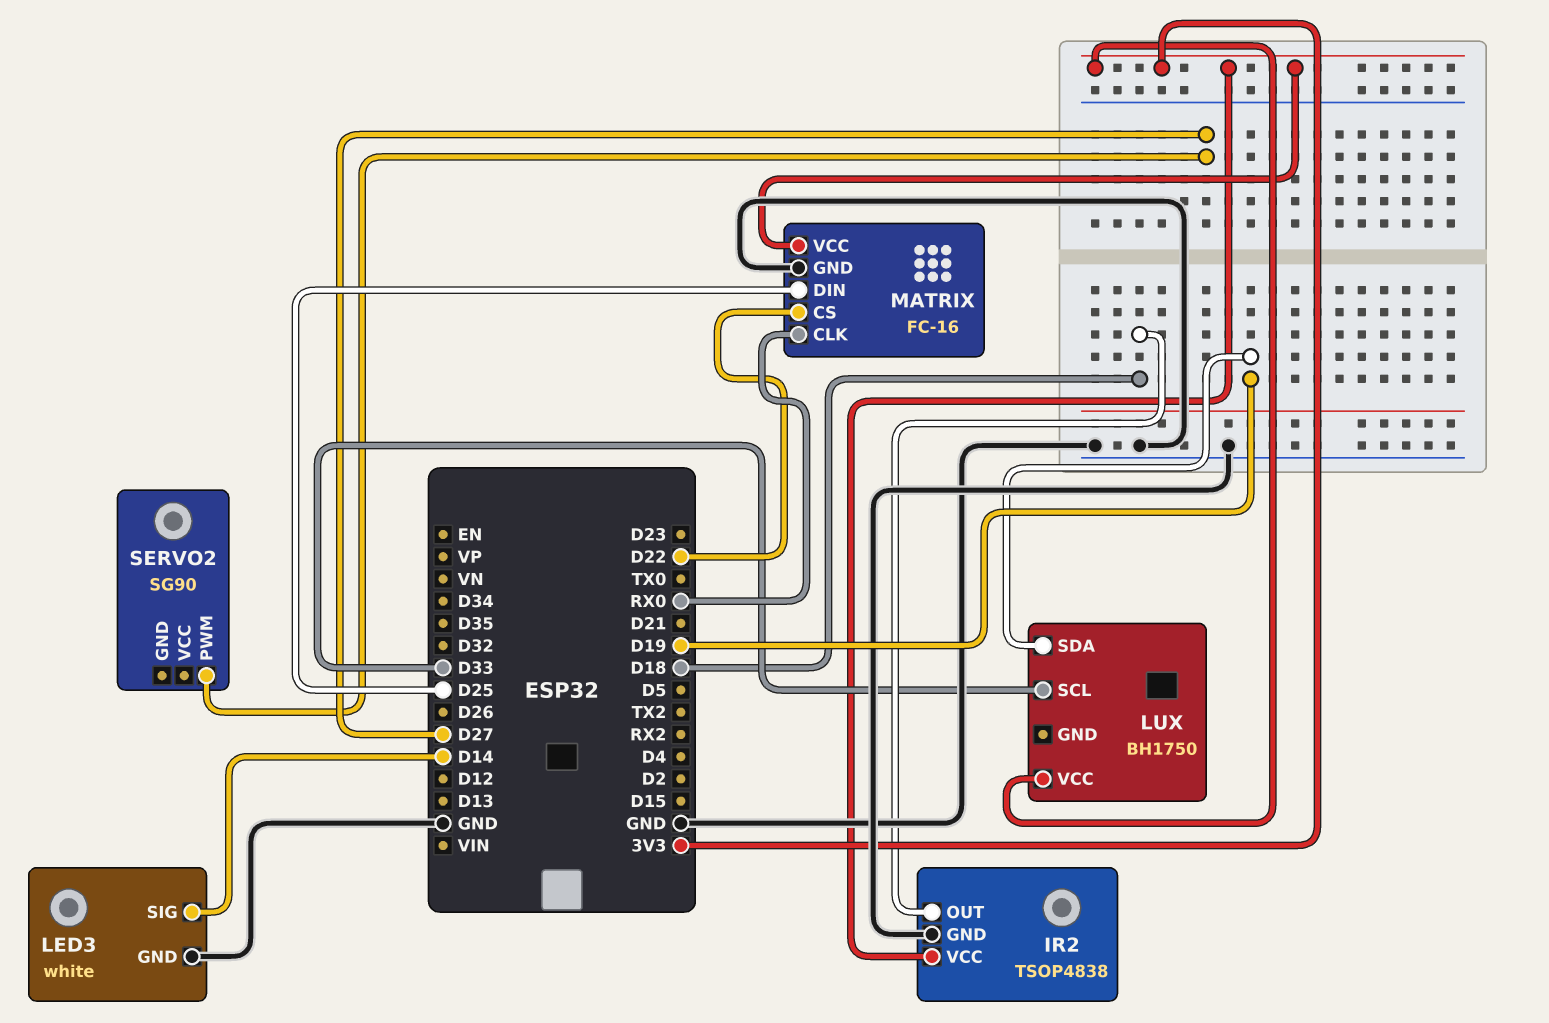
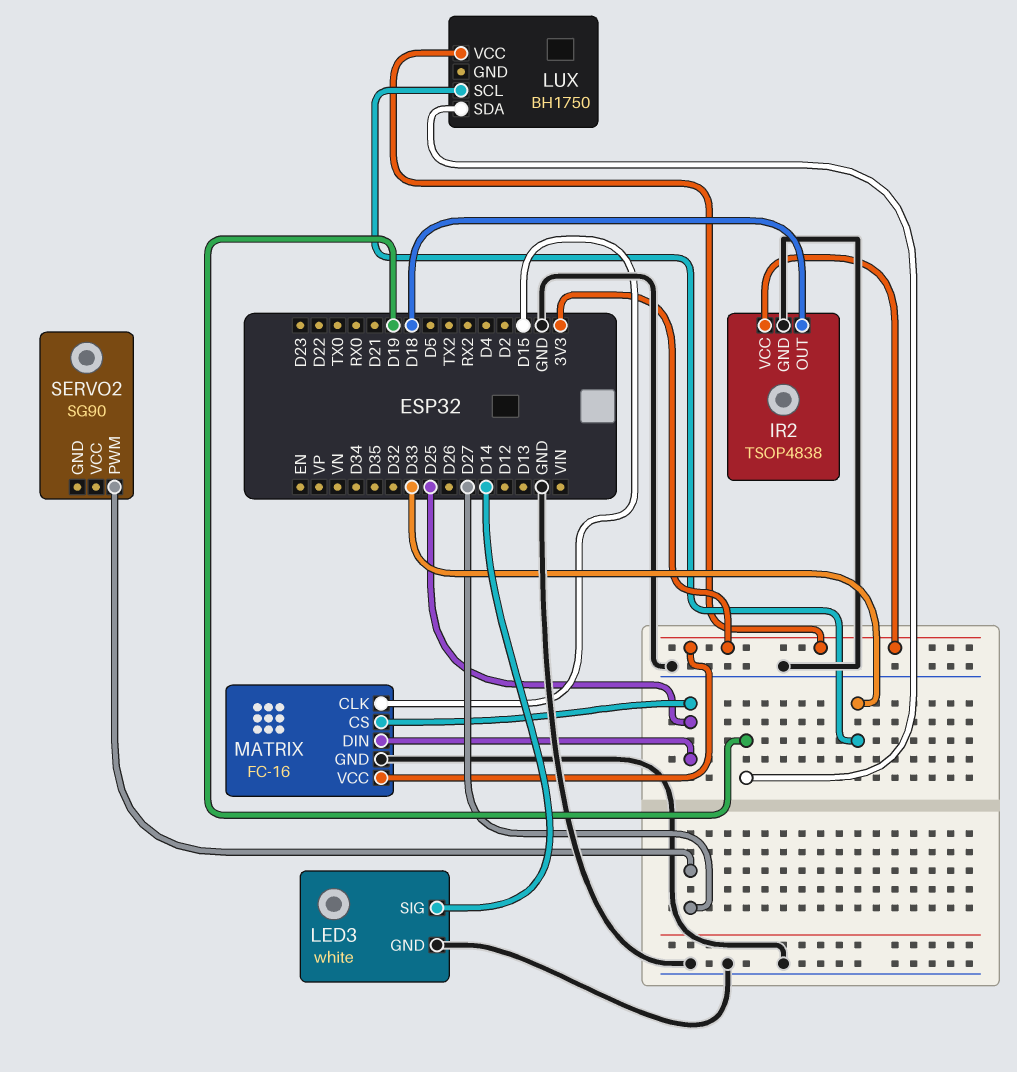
MATRIX pin CLK: RX0 -> D15
MATRIX pin CS: D22 -> D25

